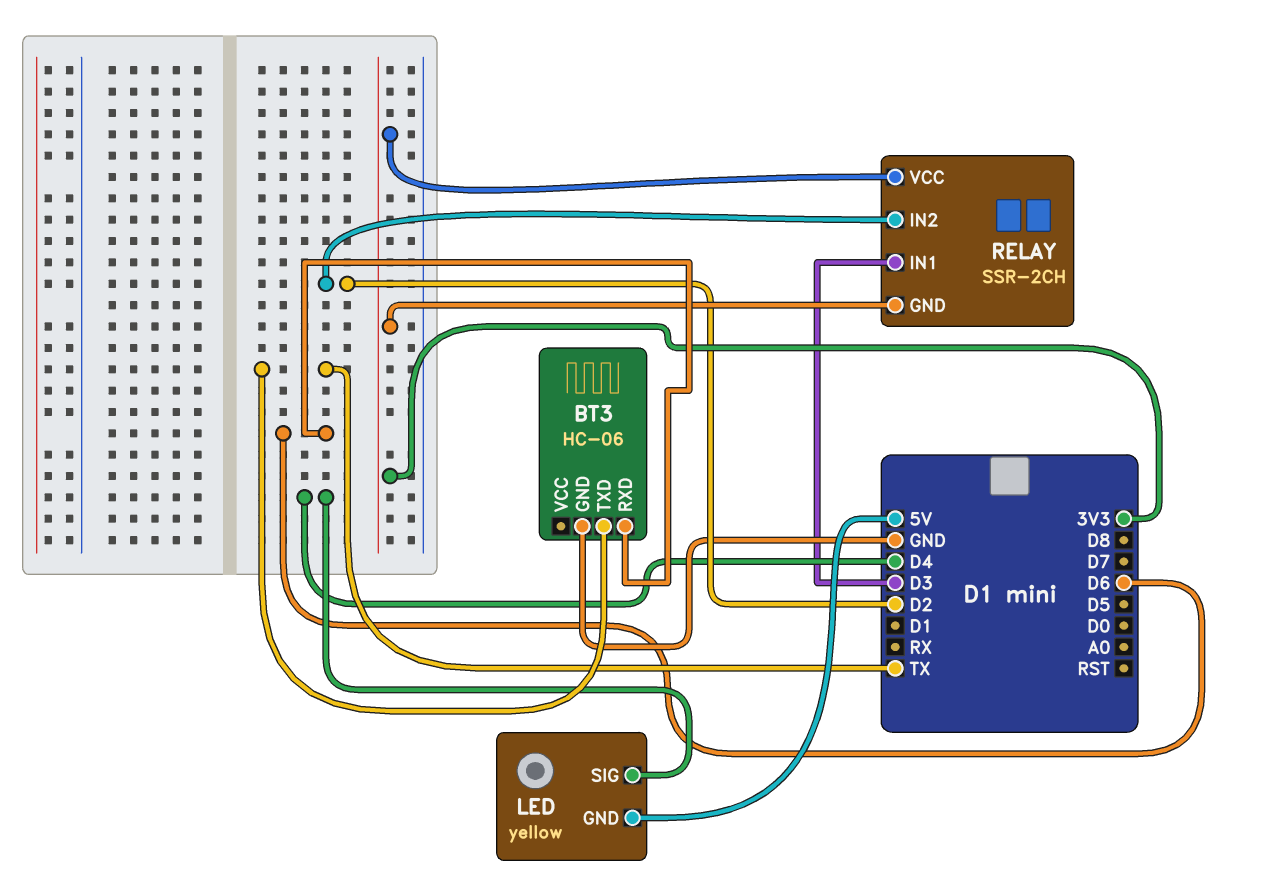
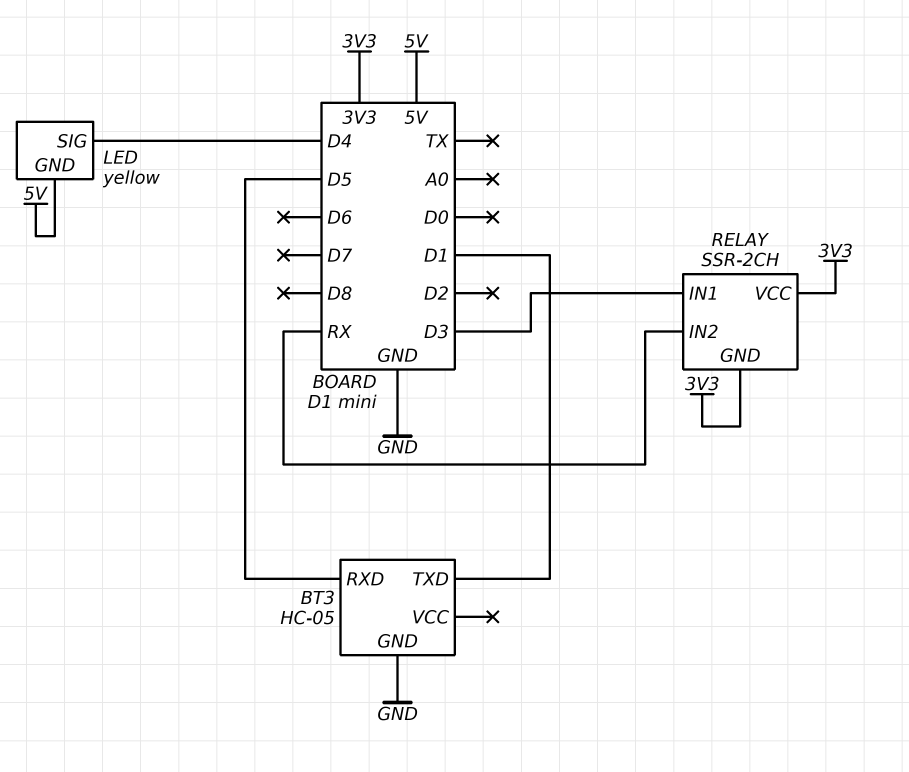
BT3: HC-06 -> HC-05
BT3 pin RXD: D6 -> D5
BT3 pin TXD: TX -> D1
RELAY pin IN2: D2 -> RX

